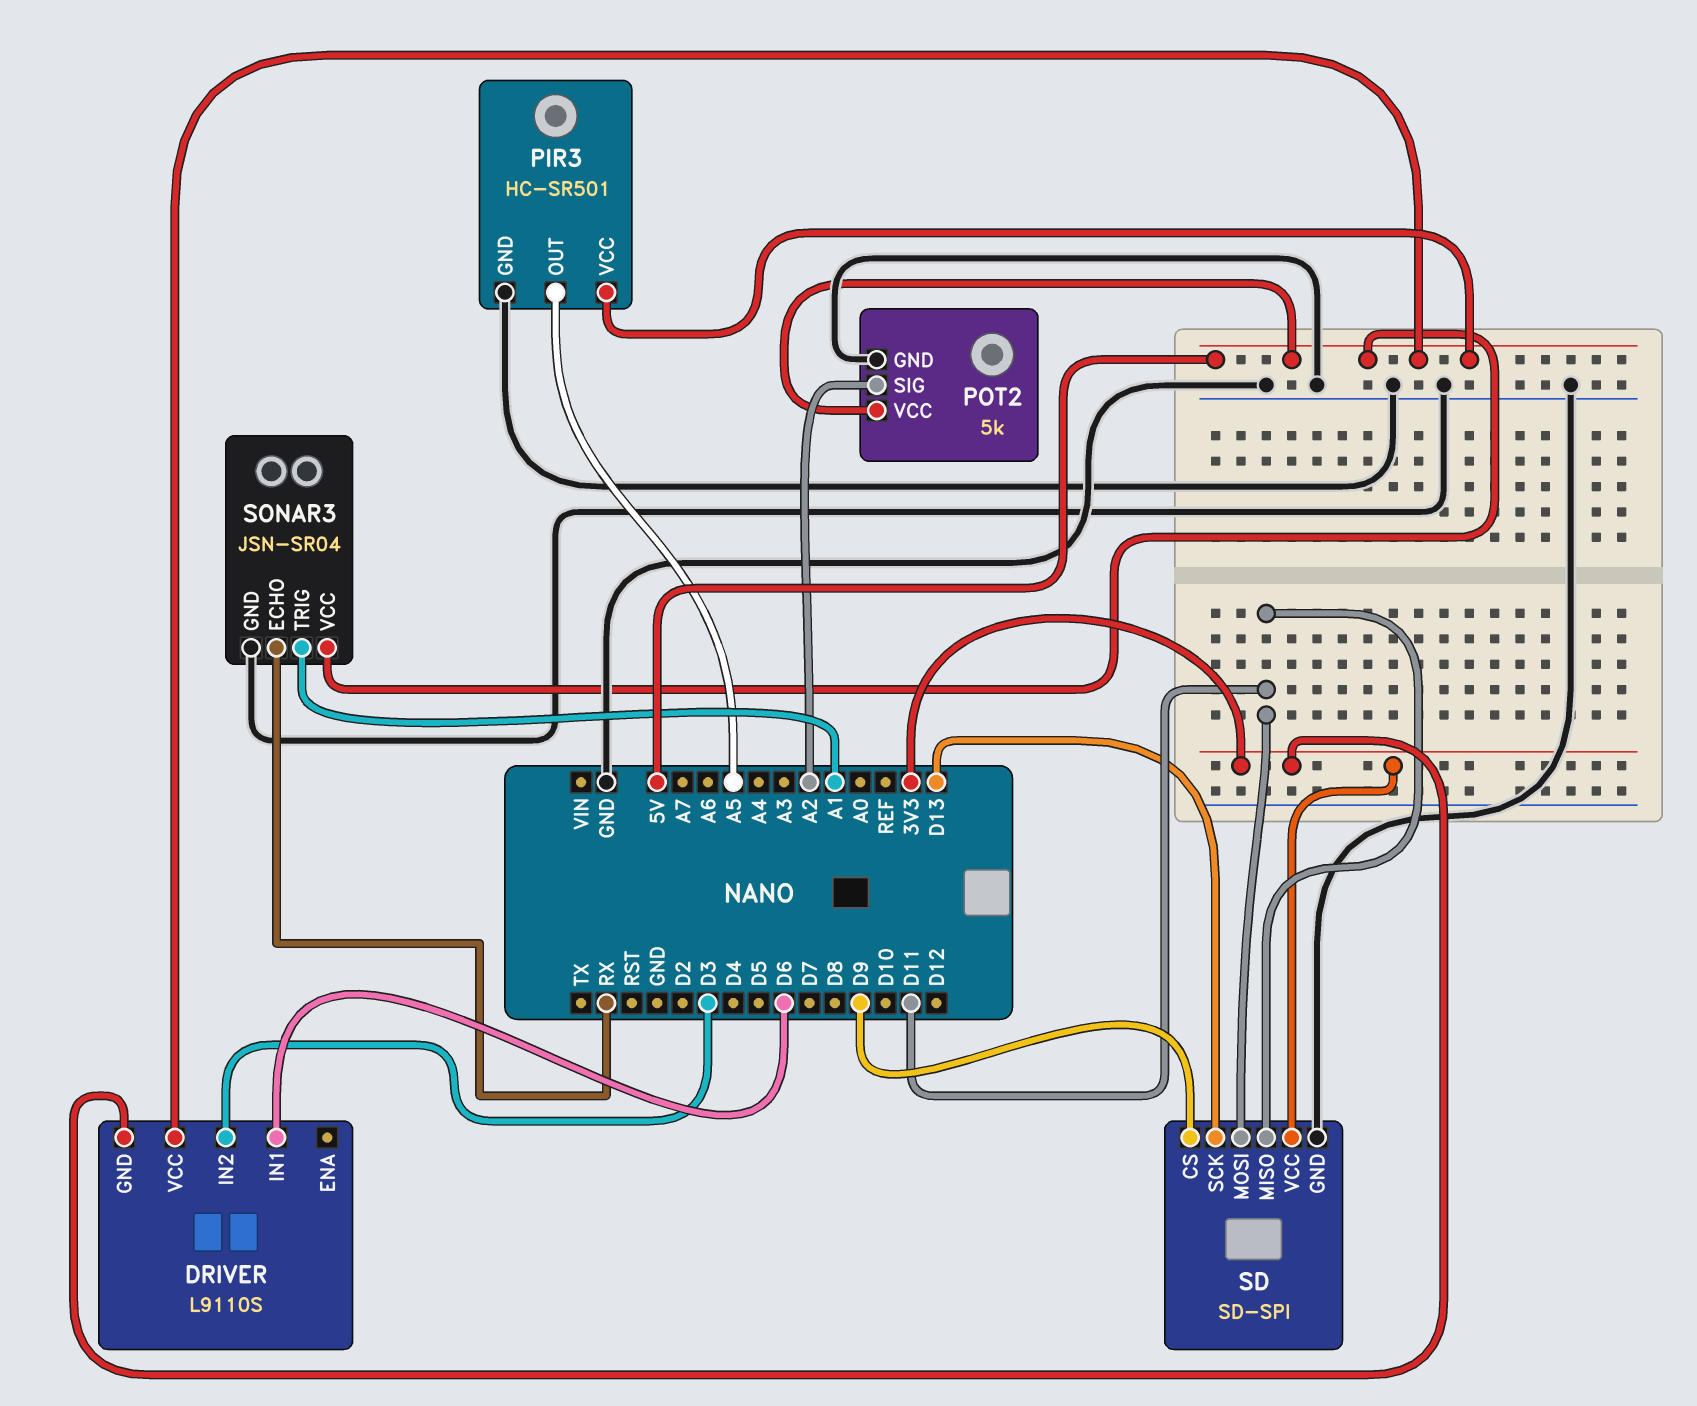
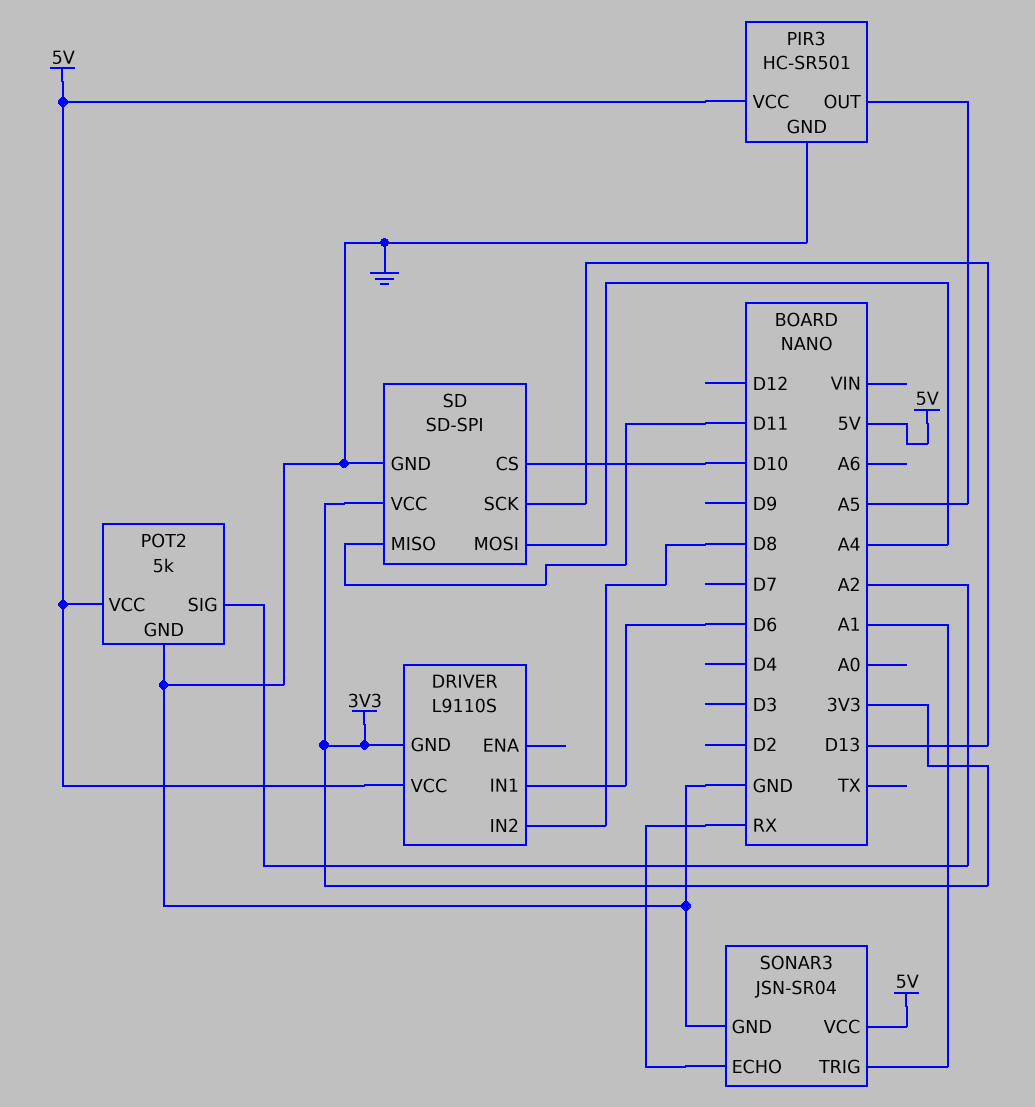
DRIVER pin IN2: D3 -> D8
SD pin CS: D9 -> D10
SD pin MOSI: D11 -> A4

